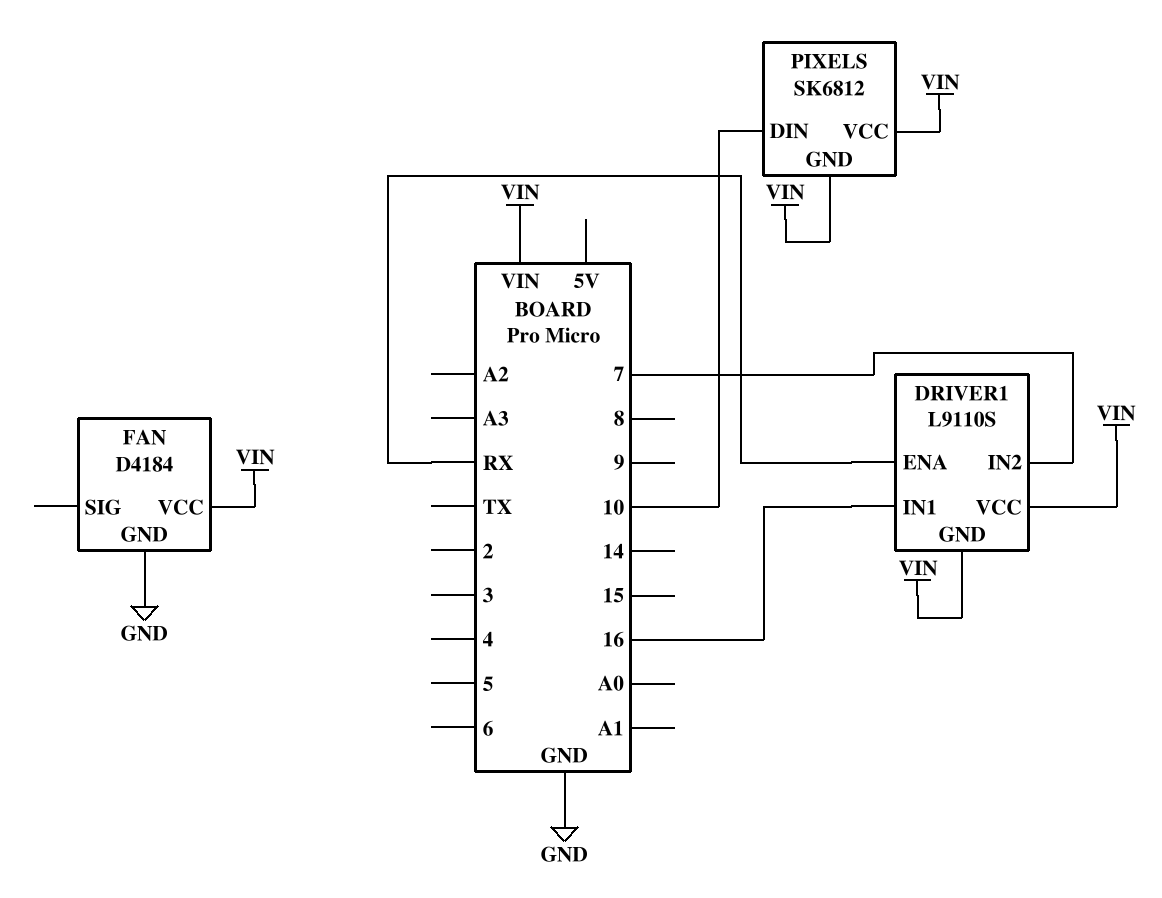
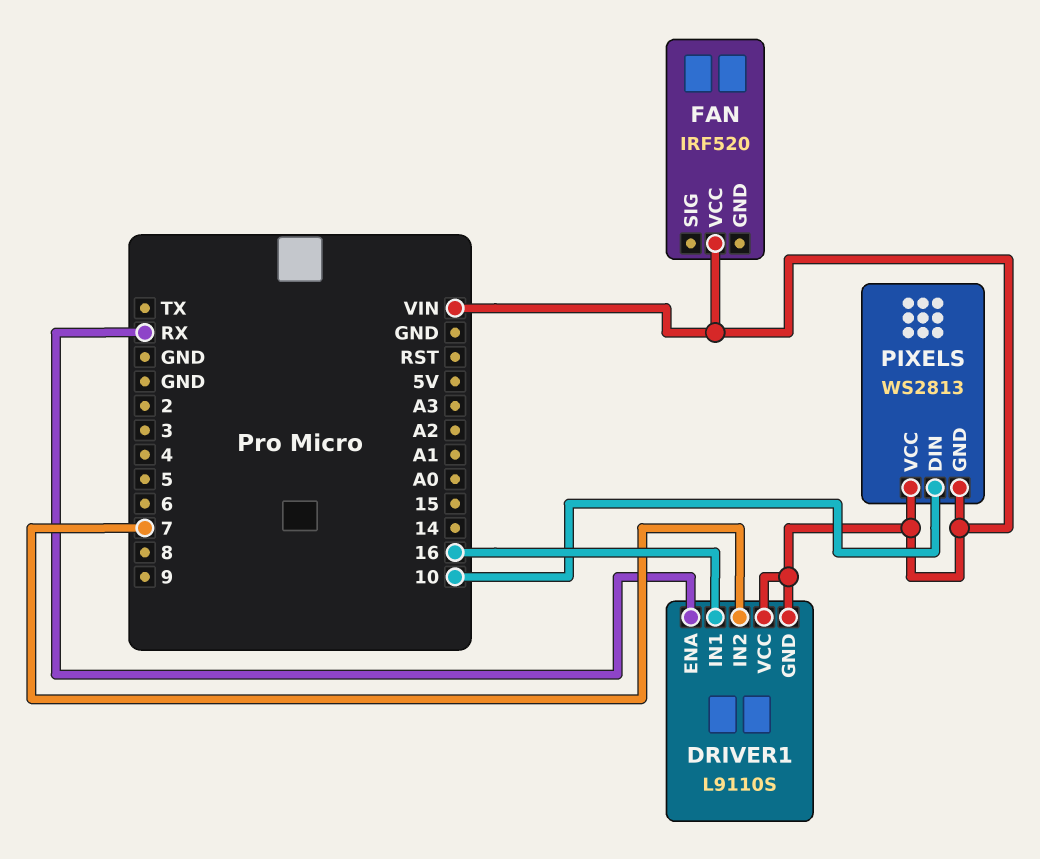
FAN: D4184 -> IRF520
FAN pin GND: GND -> none
PIXELS: SK6812 -> WS2813

